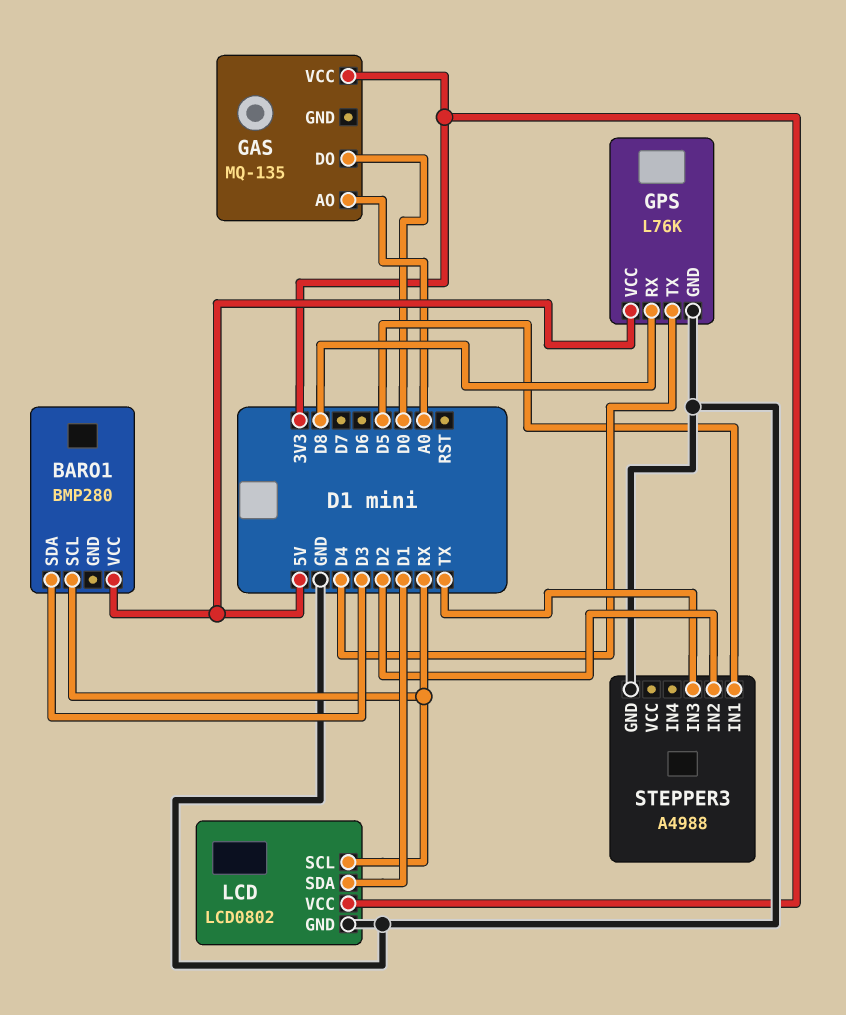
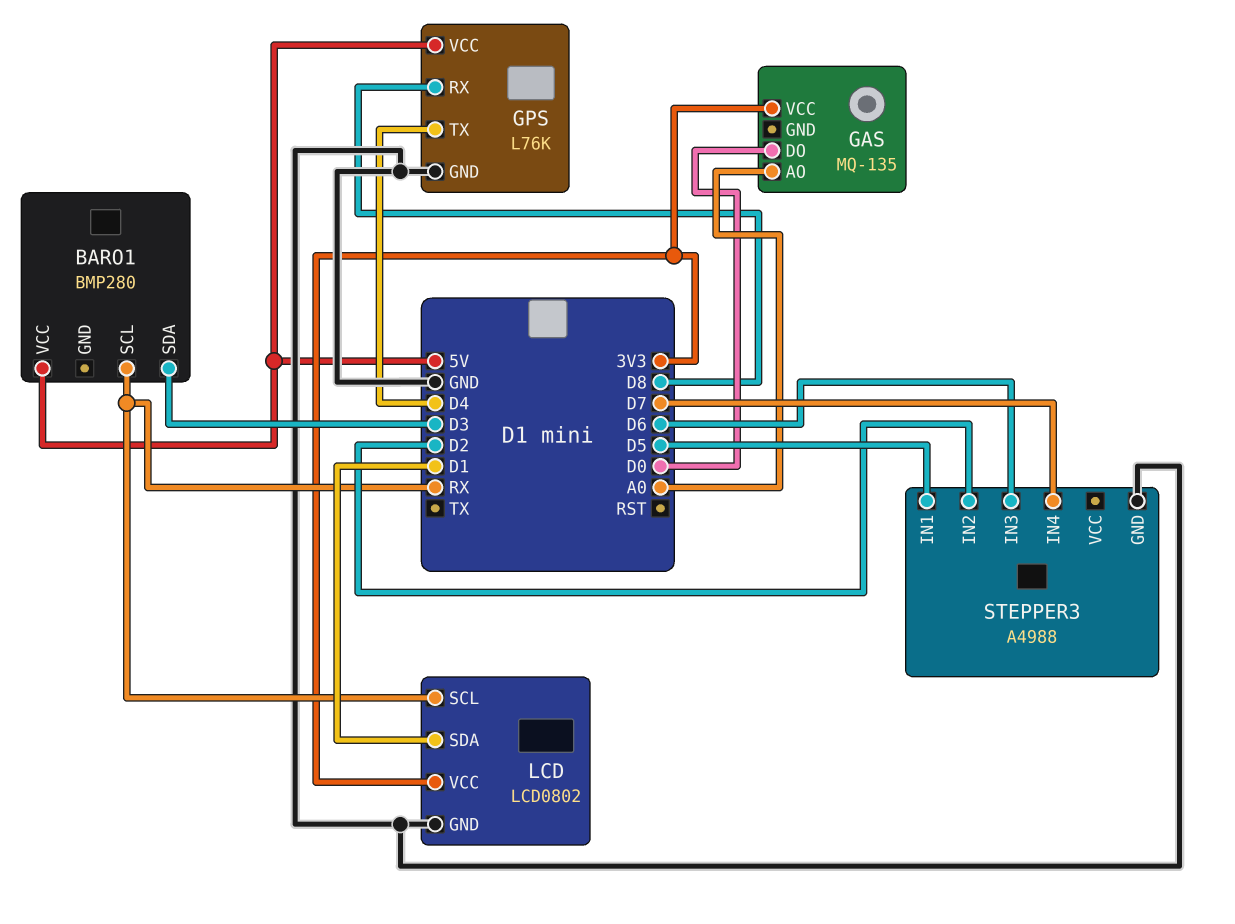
STEPPER3 pin IN3: TX -> D6
STEPPER3 pin IN4: none -> D7

